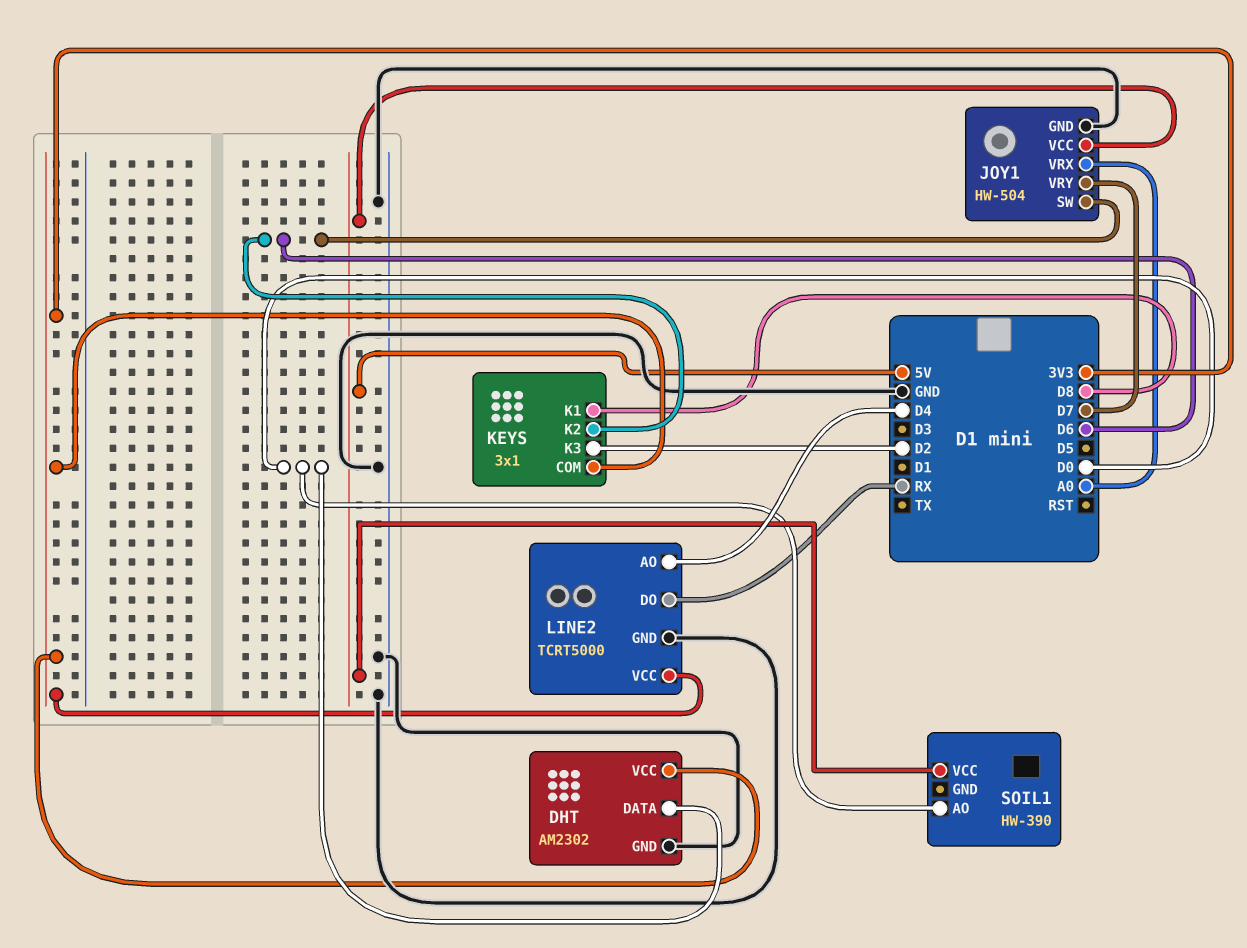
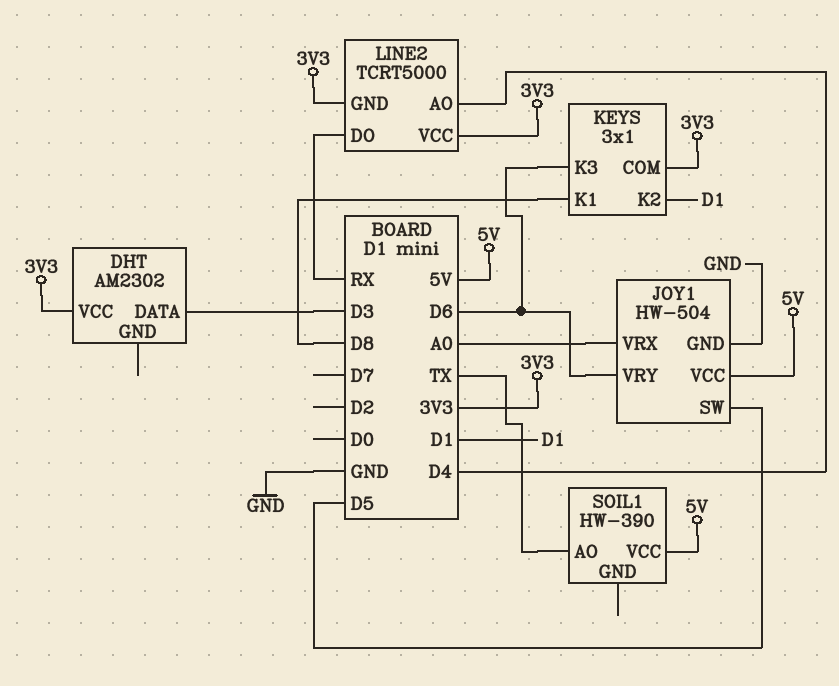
DHT pin DATA: D0 -> D3
DHT pin GND: GND -> none
JOY1 pin SW: D6 -> D5
JOY1 pin VRY: D7 -> D6
KEYS pin K2: D6 -> D1
KEYS pin K3: D2 -> D6
LINE2 pin GND: GND -> 3V3
SOIL1 pin AO: D0 -> TX

